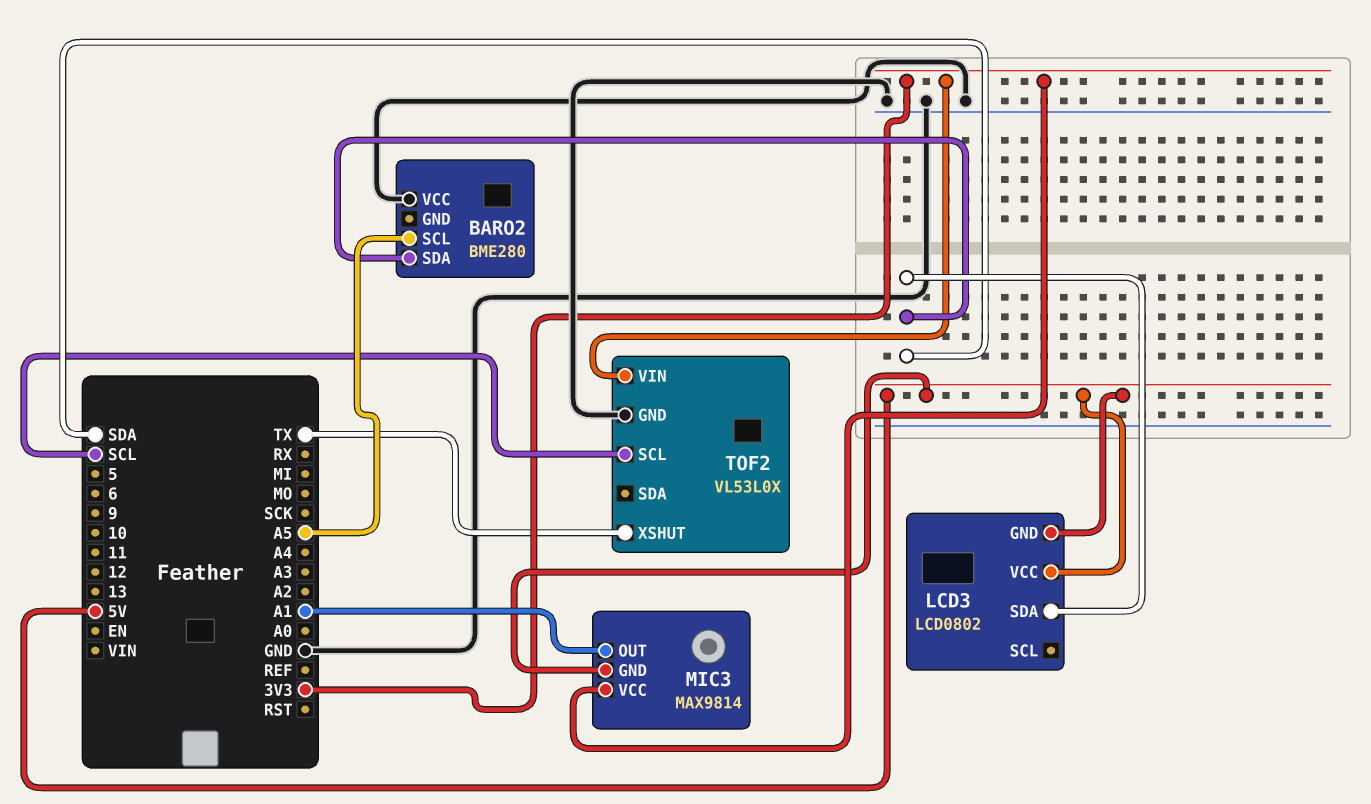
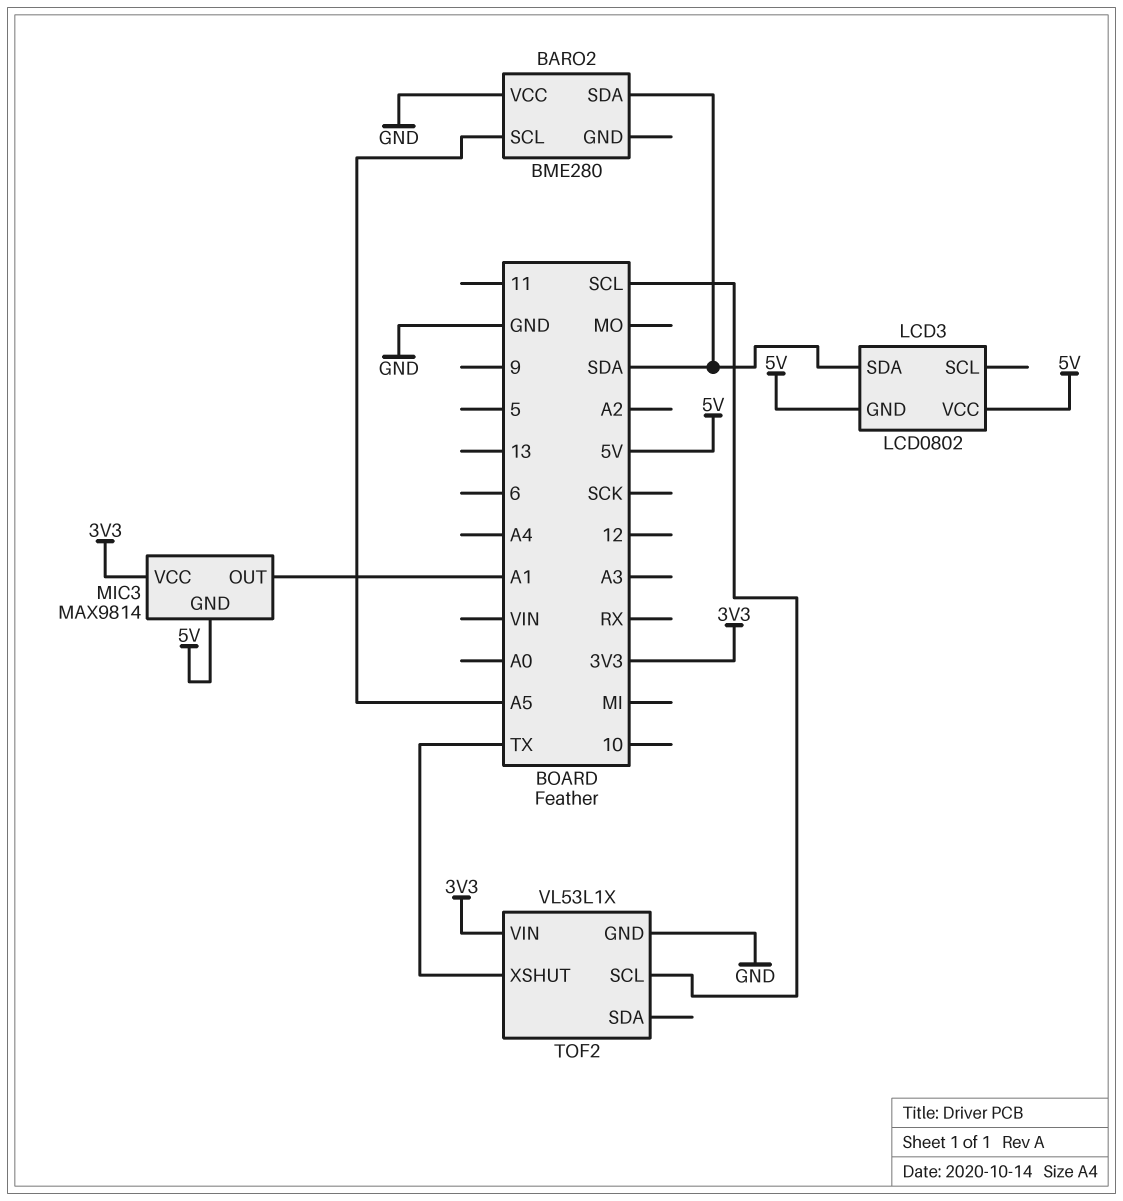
TOF2: VL53L0X -> VL53L1X

